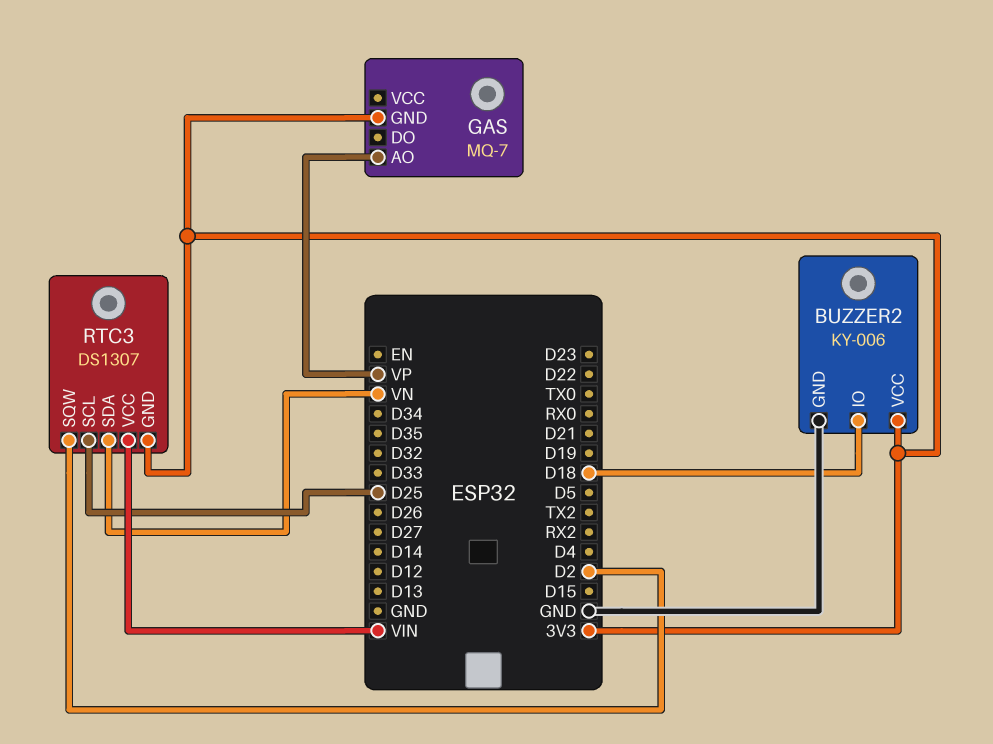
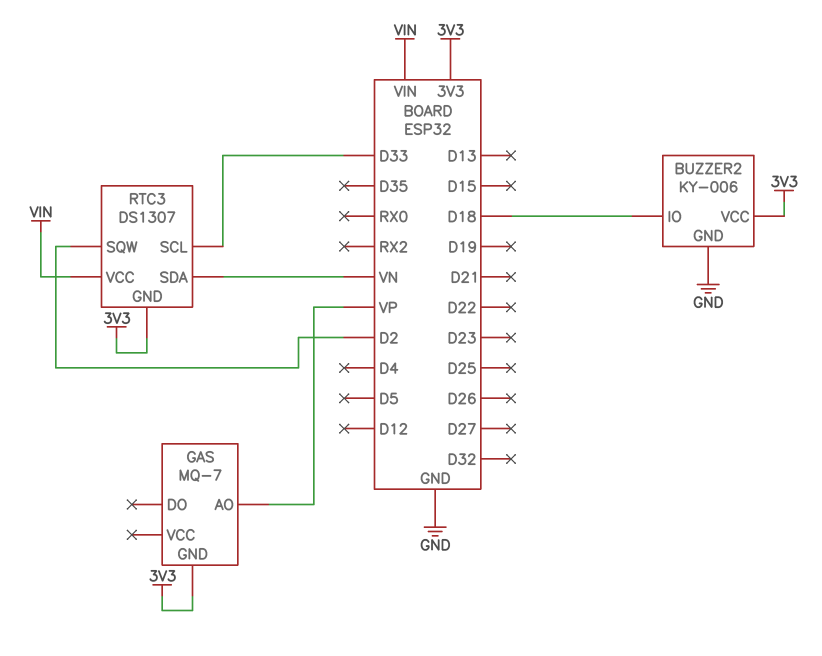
RTC3 pin SCL: D25 -> D33

